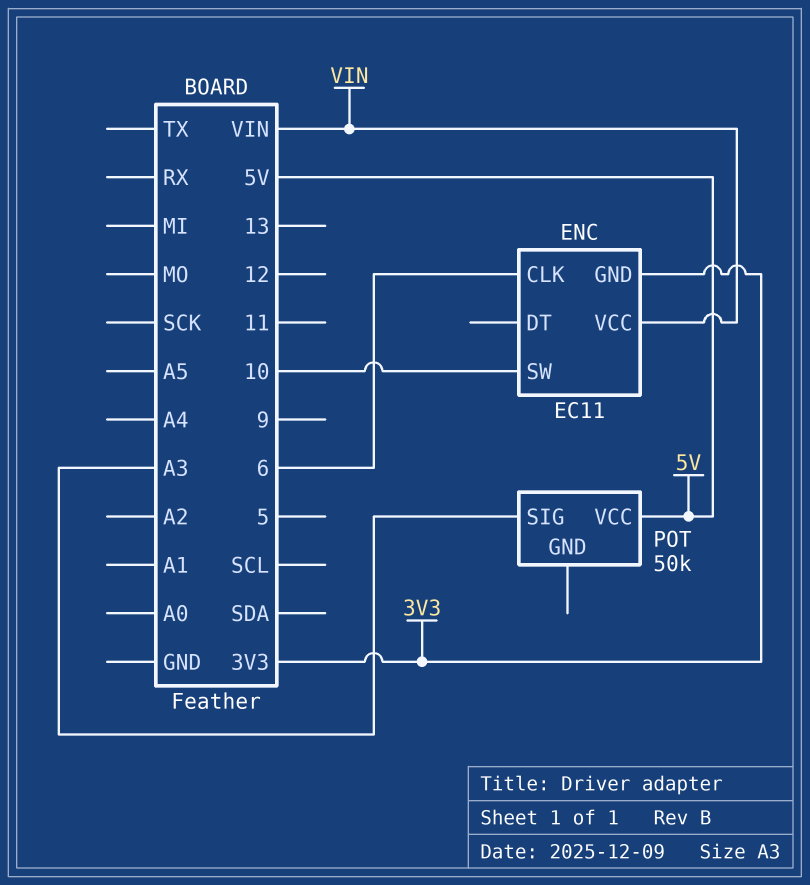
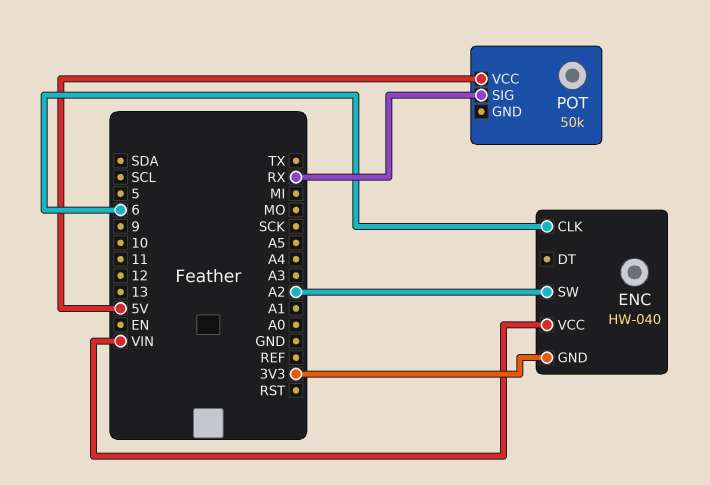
ENC: EC11 -> HW-040
ENC pin SW: 10 -> A2
POT pin SIG: A3 -> RX

